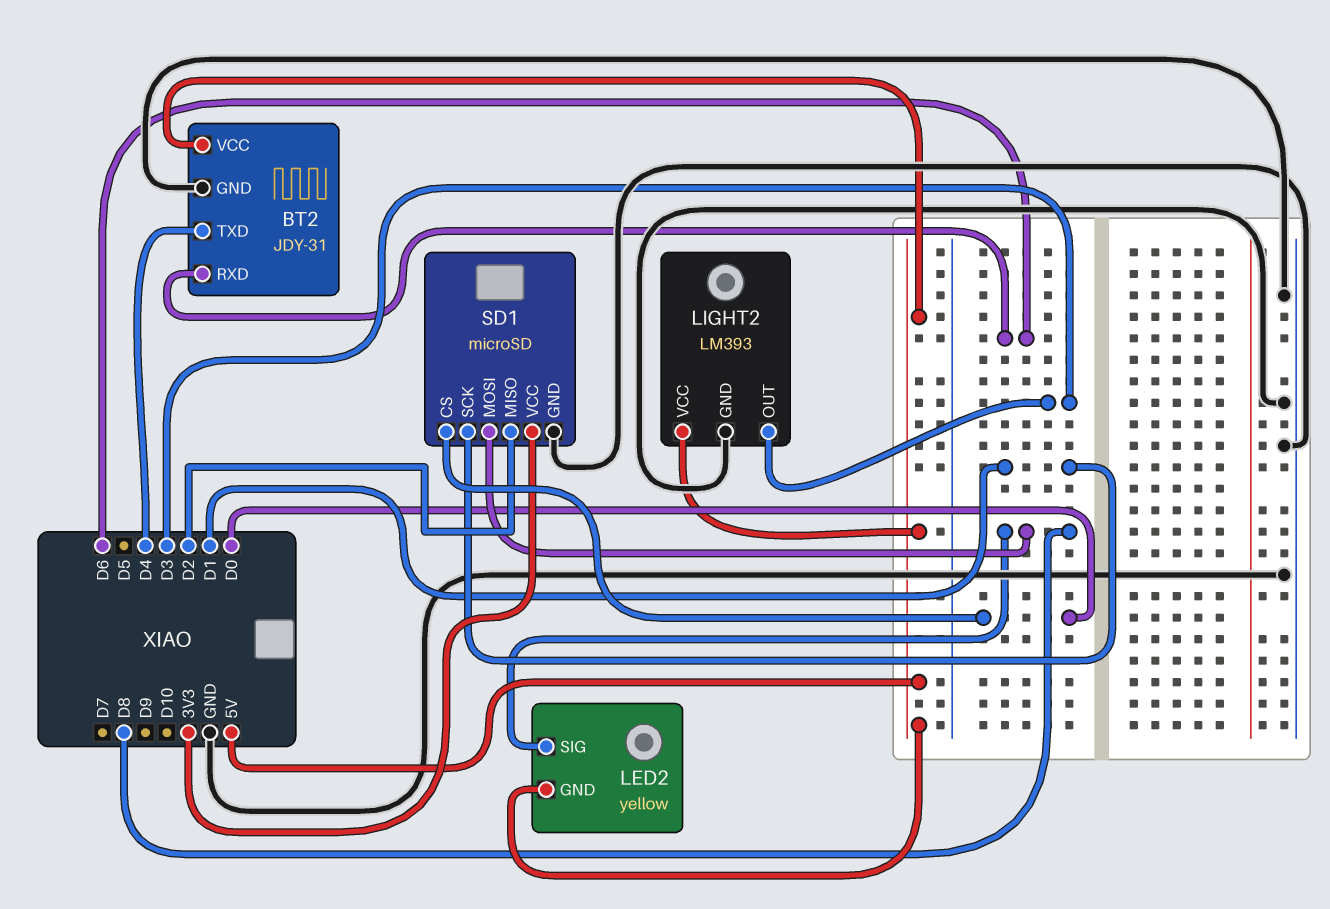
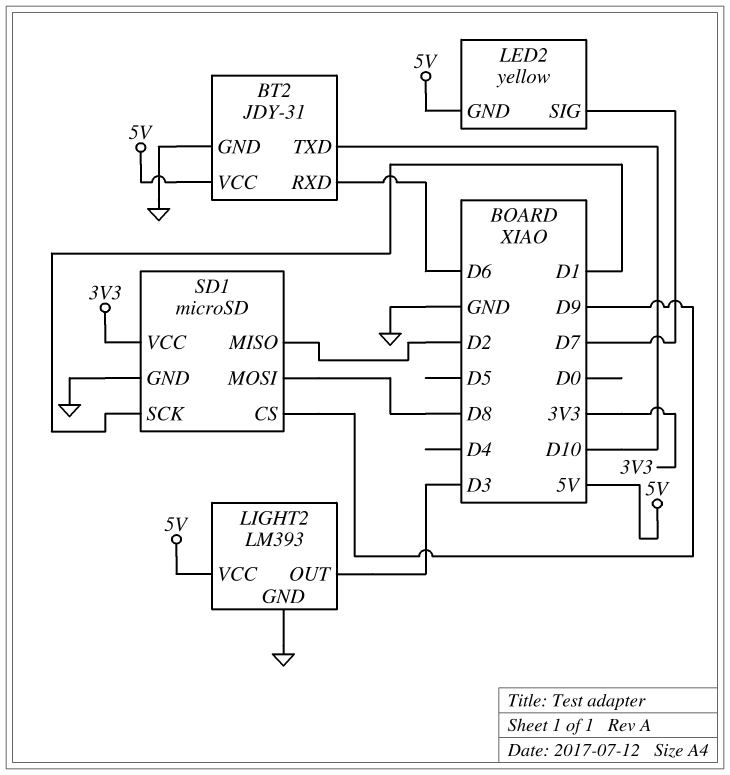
BT2 pin TXD: D4 -> D10
LED2 pin SIG: D8 -> D7
SD1 pin CS: D0 -> D9

